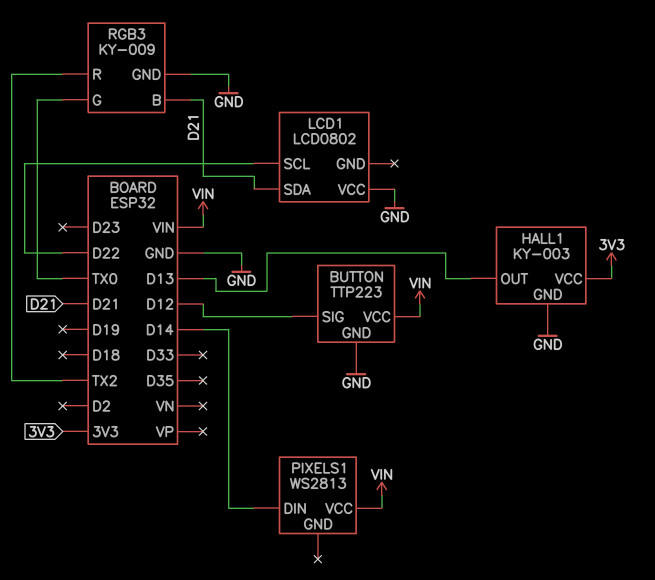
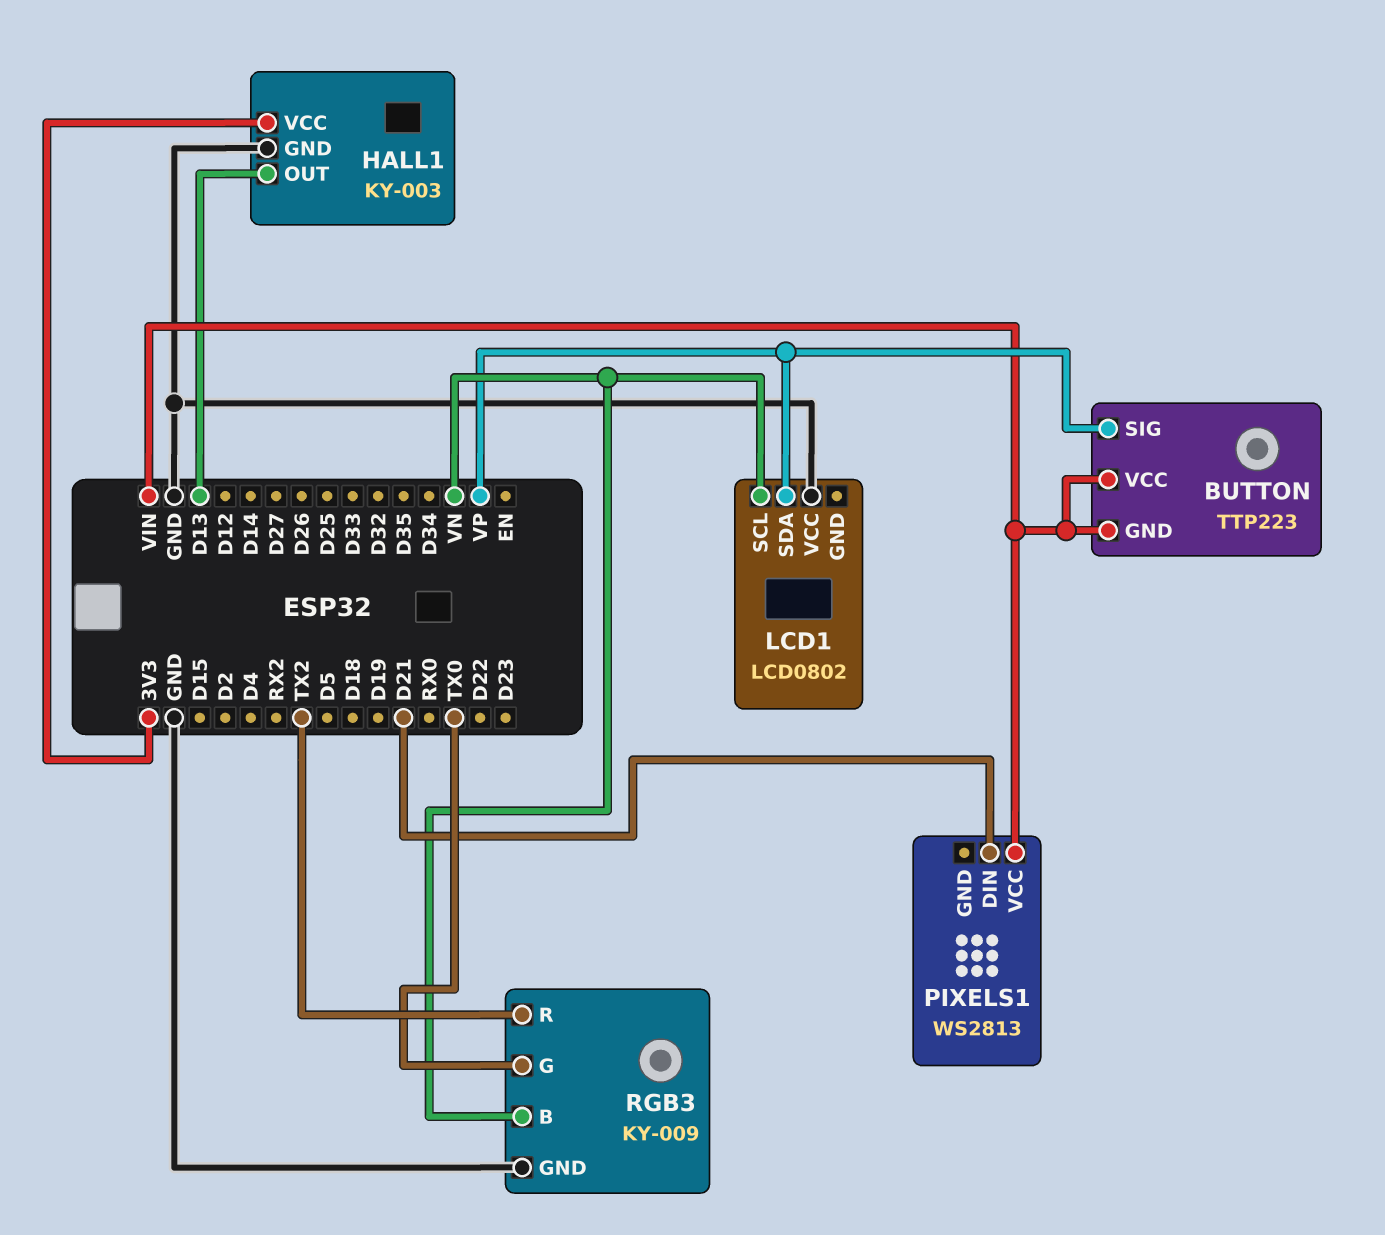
BUTTON pin GND: GND -> VIN
BUTTON pin SIG: D12 -> VP
LCD1 pin SCL: D22 -> VN
LCD1 pin SDA: D21 -> VP
PIXELS1 pin DIN: D14 -> D21
RGB3 pin B: D21 -> VN

